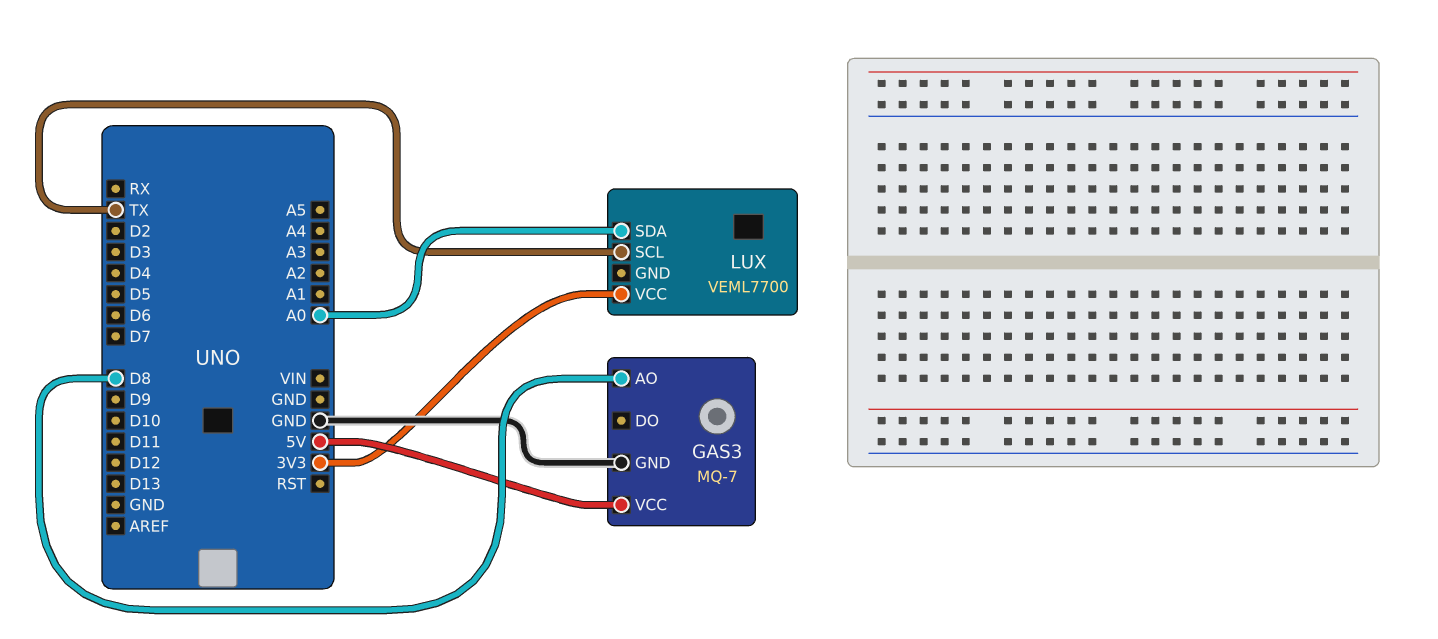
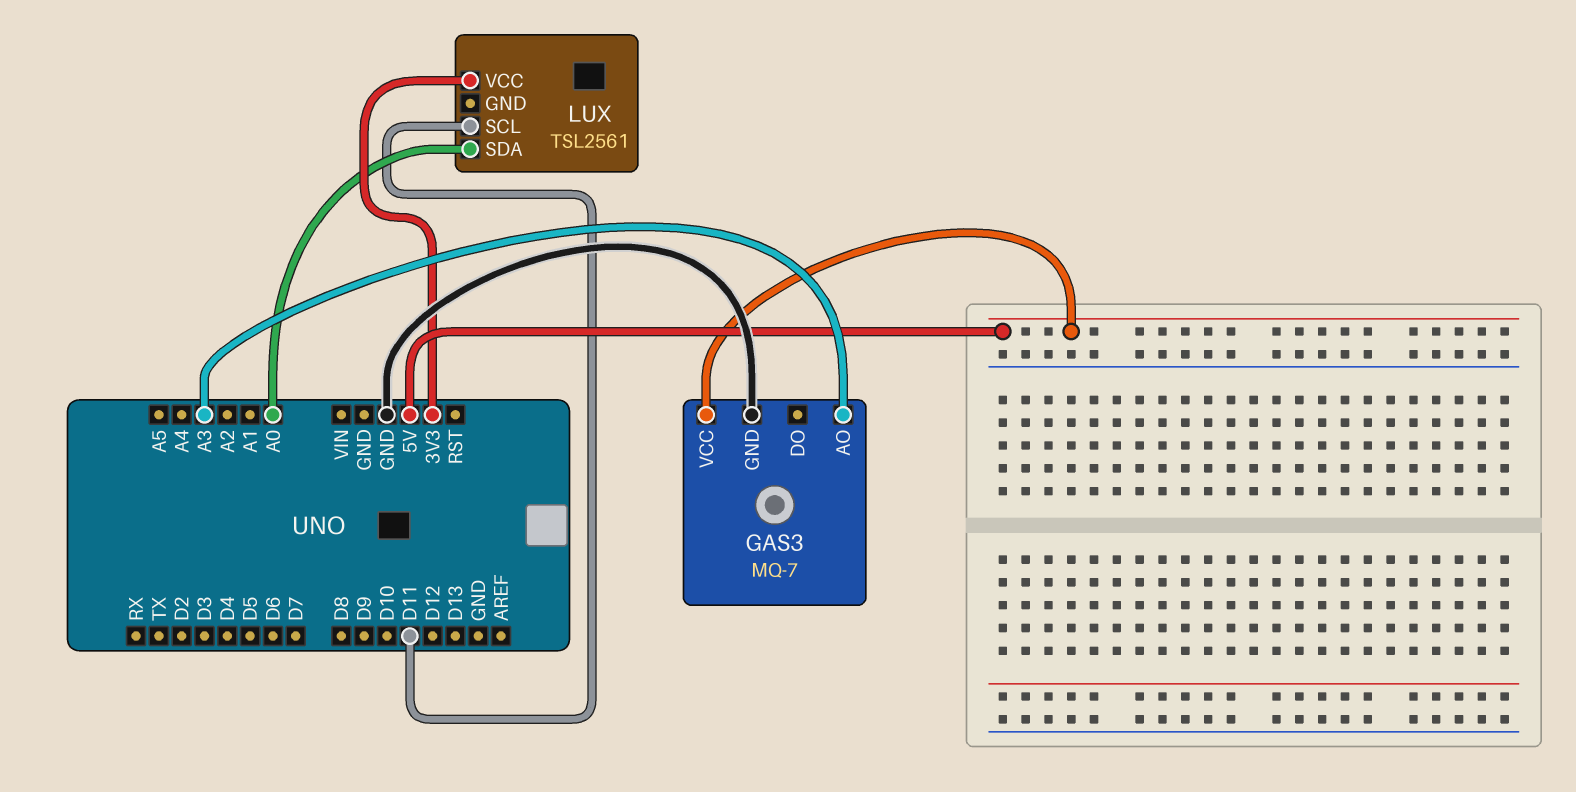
GAS3 pin AO: D8 -> A3
LUX: VEML7700 -> TSL2561
LUX pin SCL: TX -> D11

